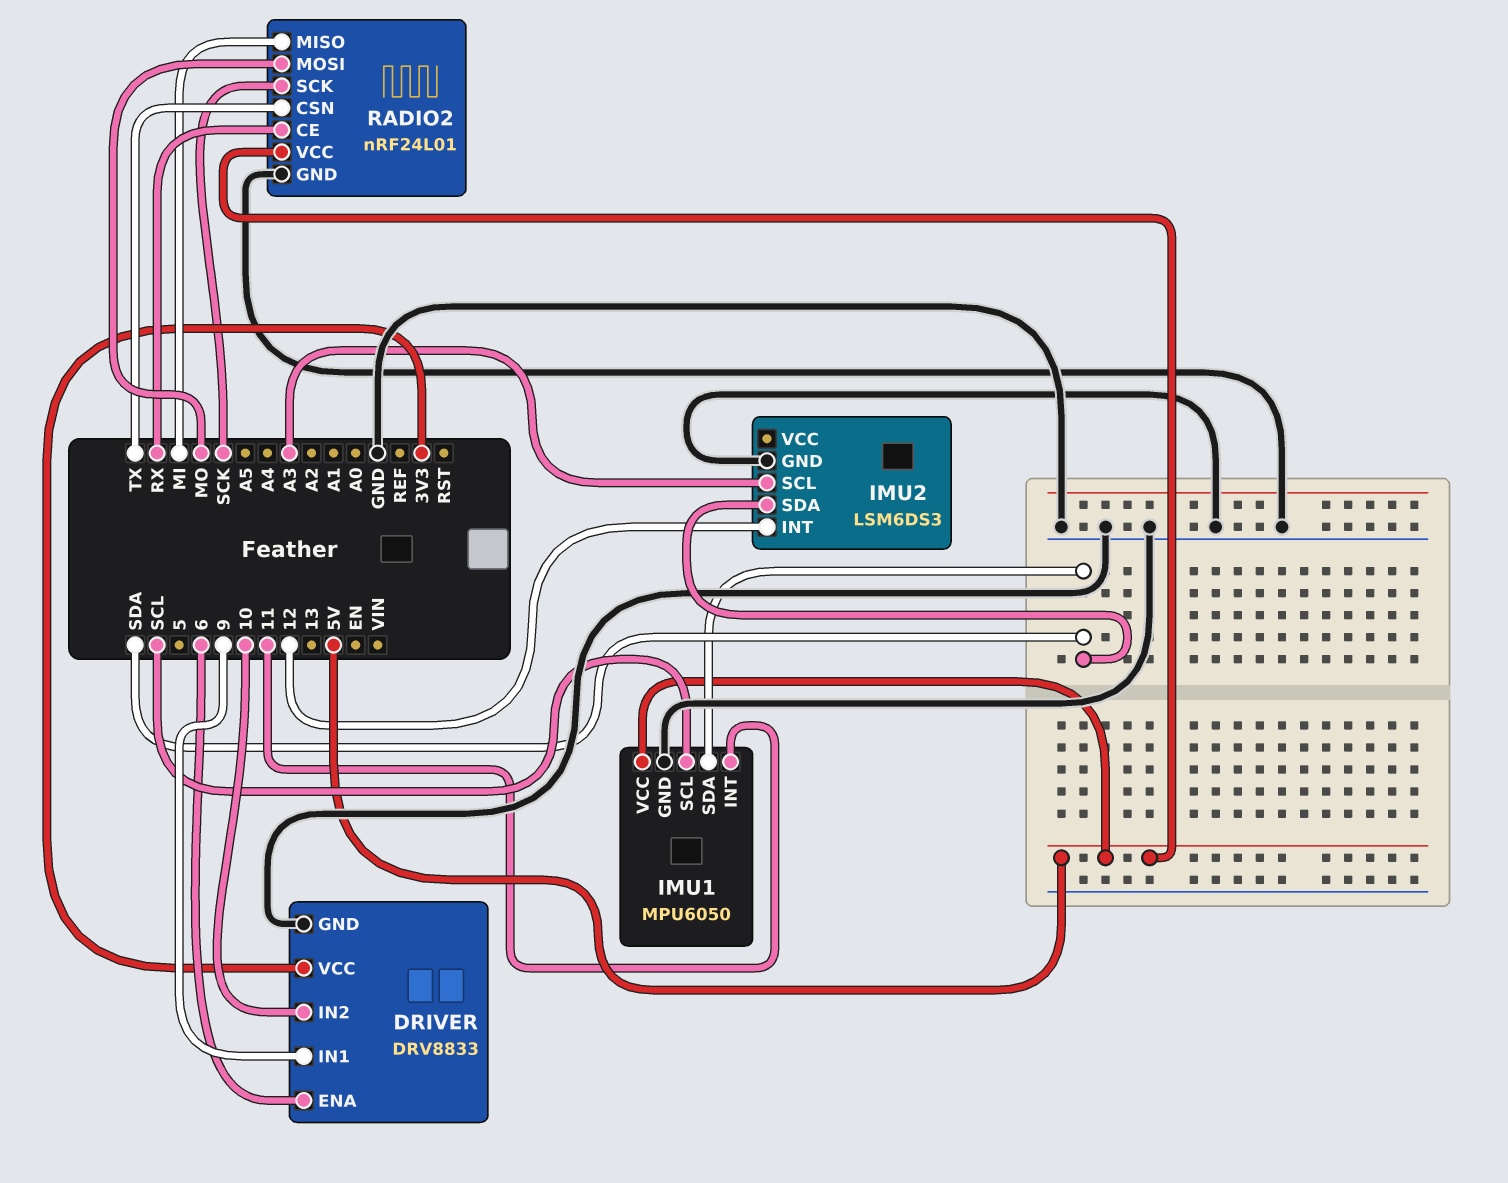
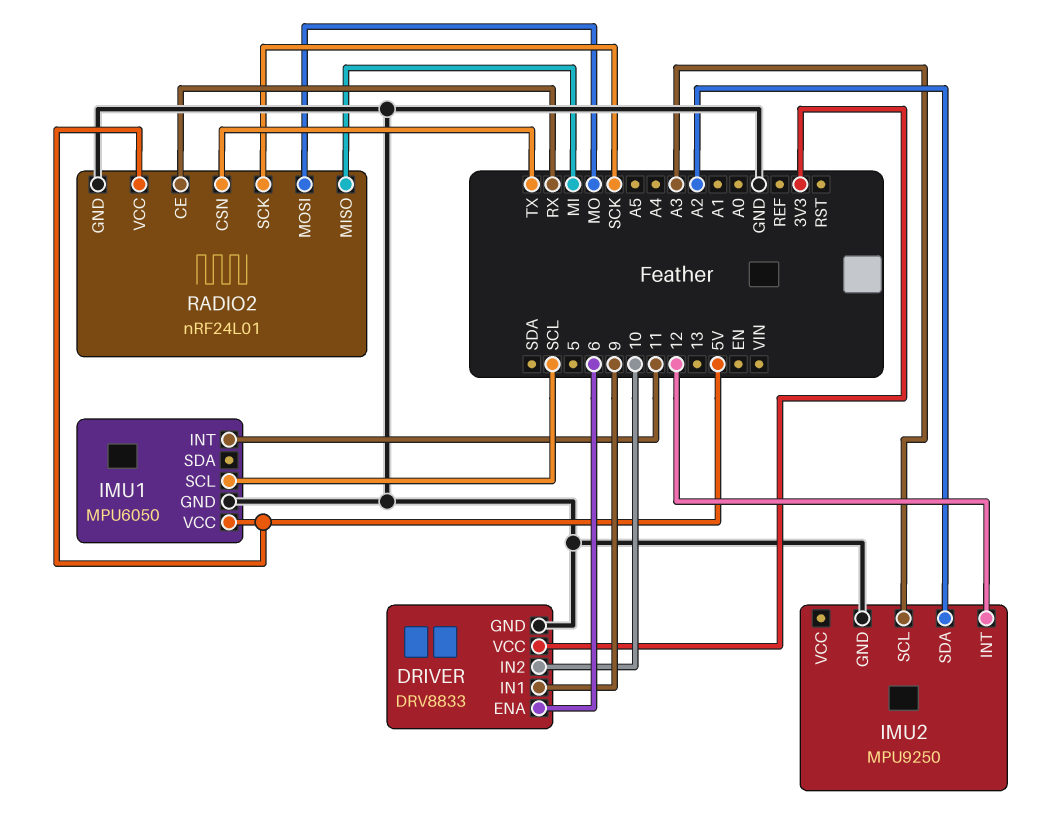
IMU1 pin SDA: SDA -> none
IMU2: LSM6DS3 -> MPU9250
IMU2 pin SDA: SDA -> A2

